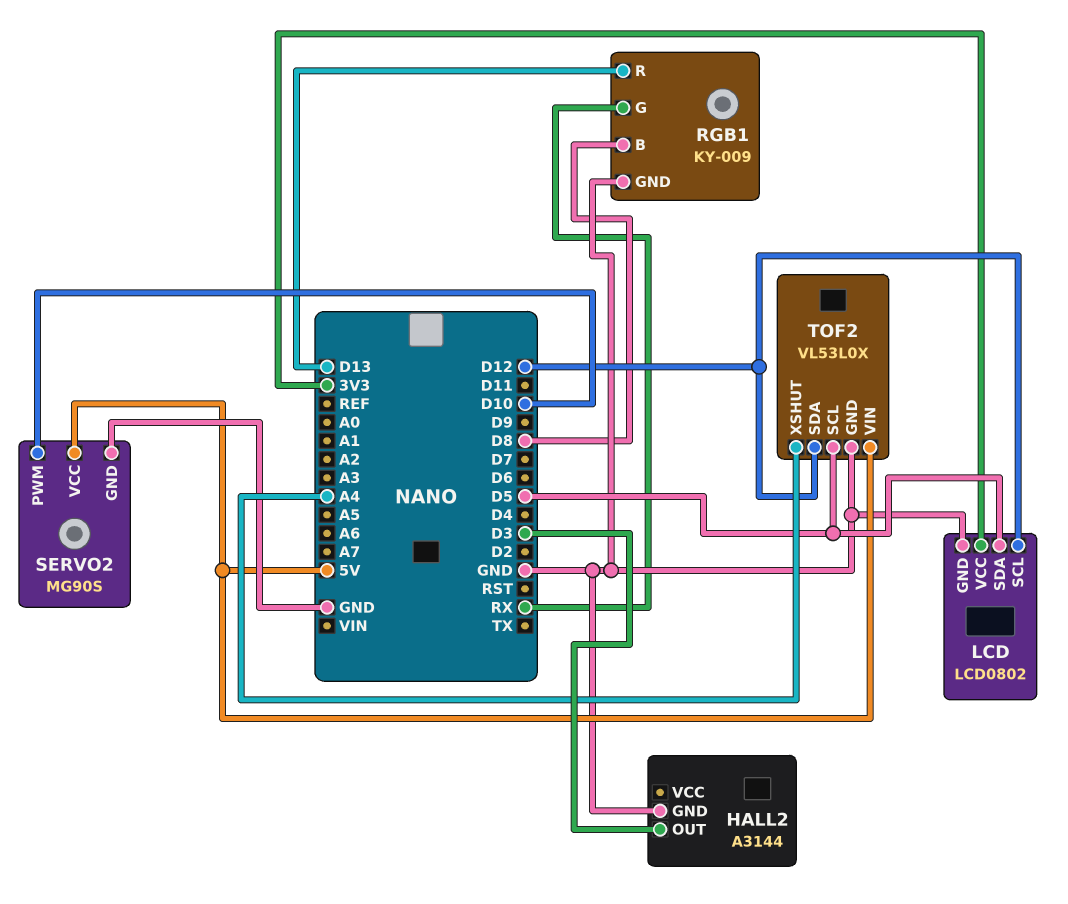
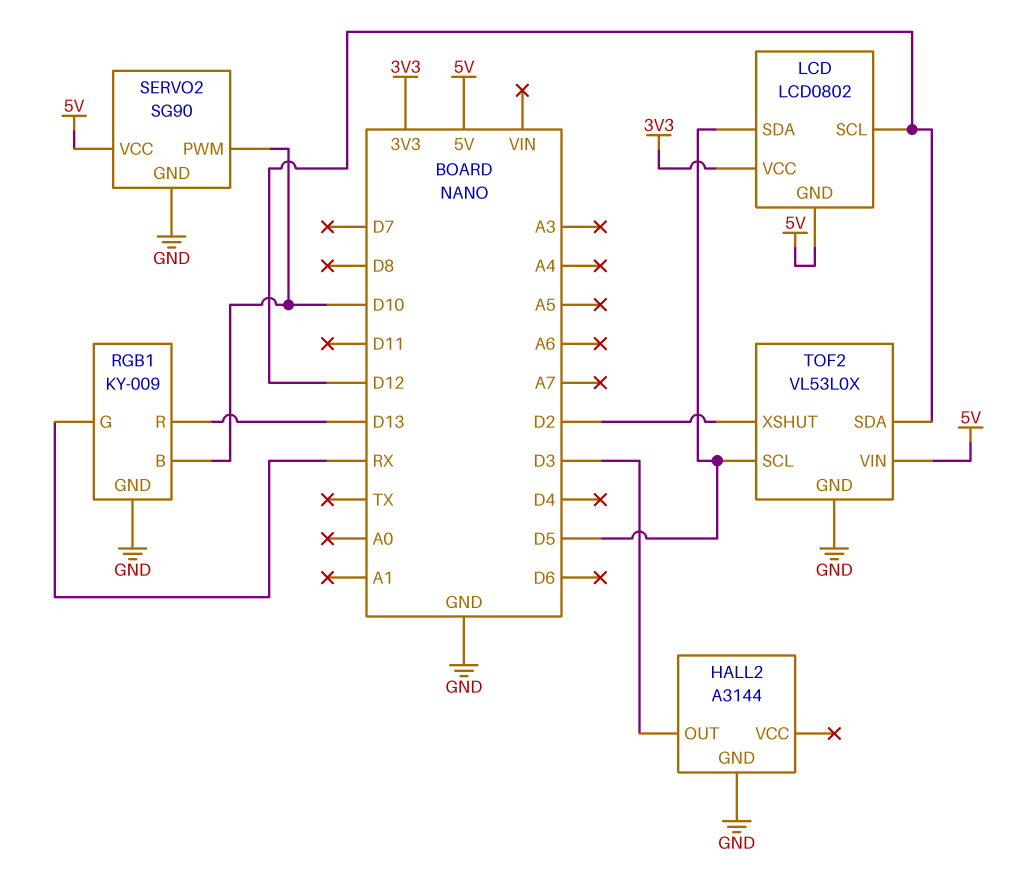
LCD pin GND: GND -> 5V
RGB1 pin B: D8 -> D10
SERVO2: MG90S -> SG90
TOF2 pin XSHUT: A4 -> D2

